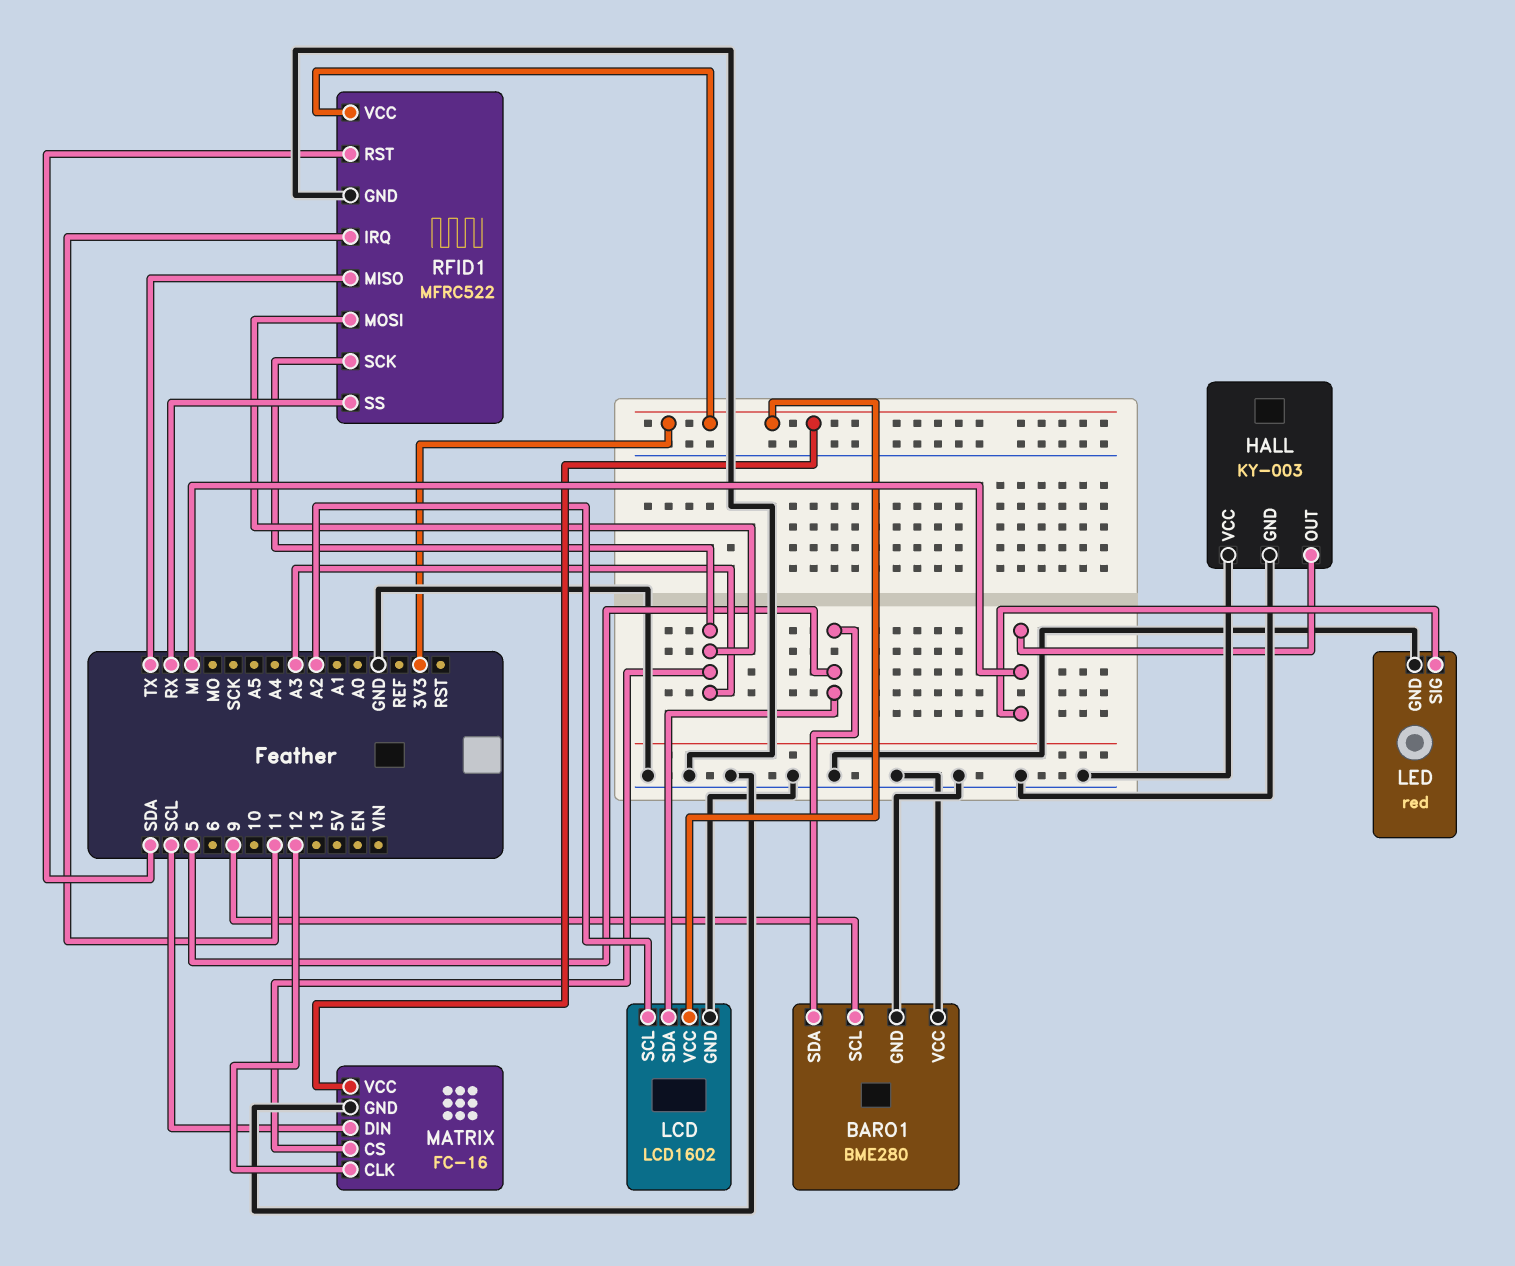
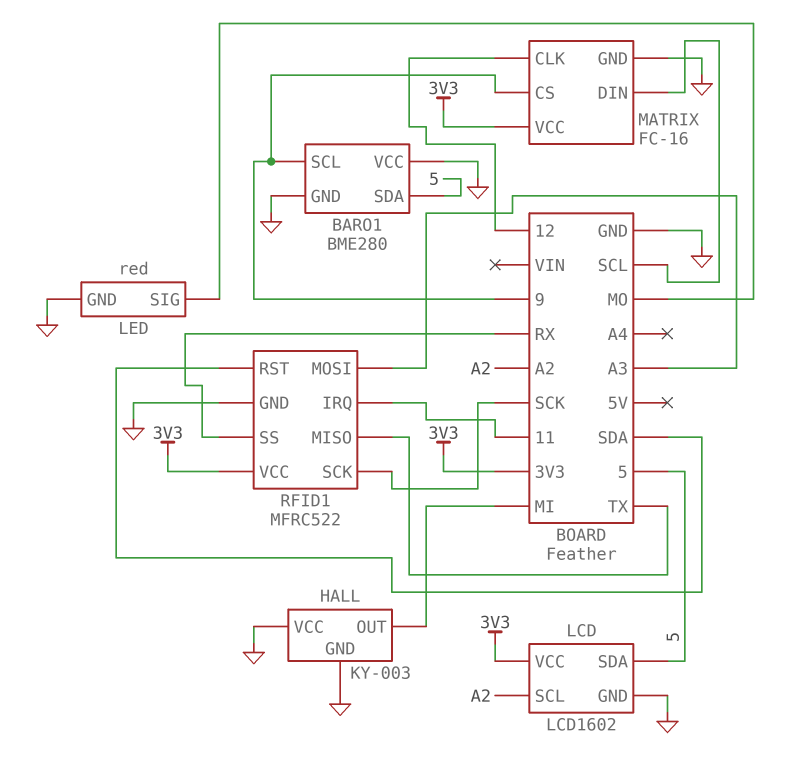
LED pin SIG: MI -> MO
MATRIX pin CS: A3 -> 9
RFID1 pin SCK: A3 -> SCK

